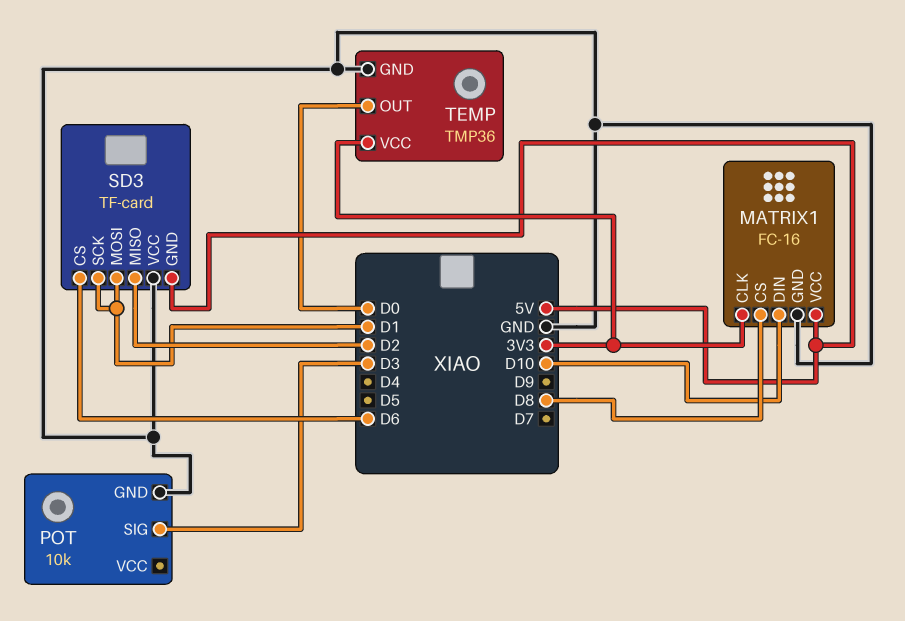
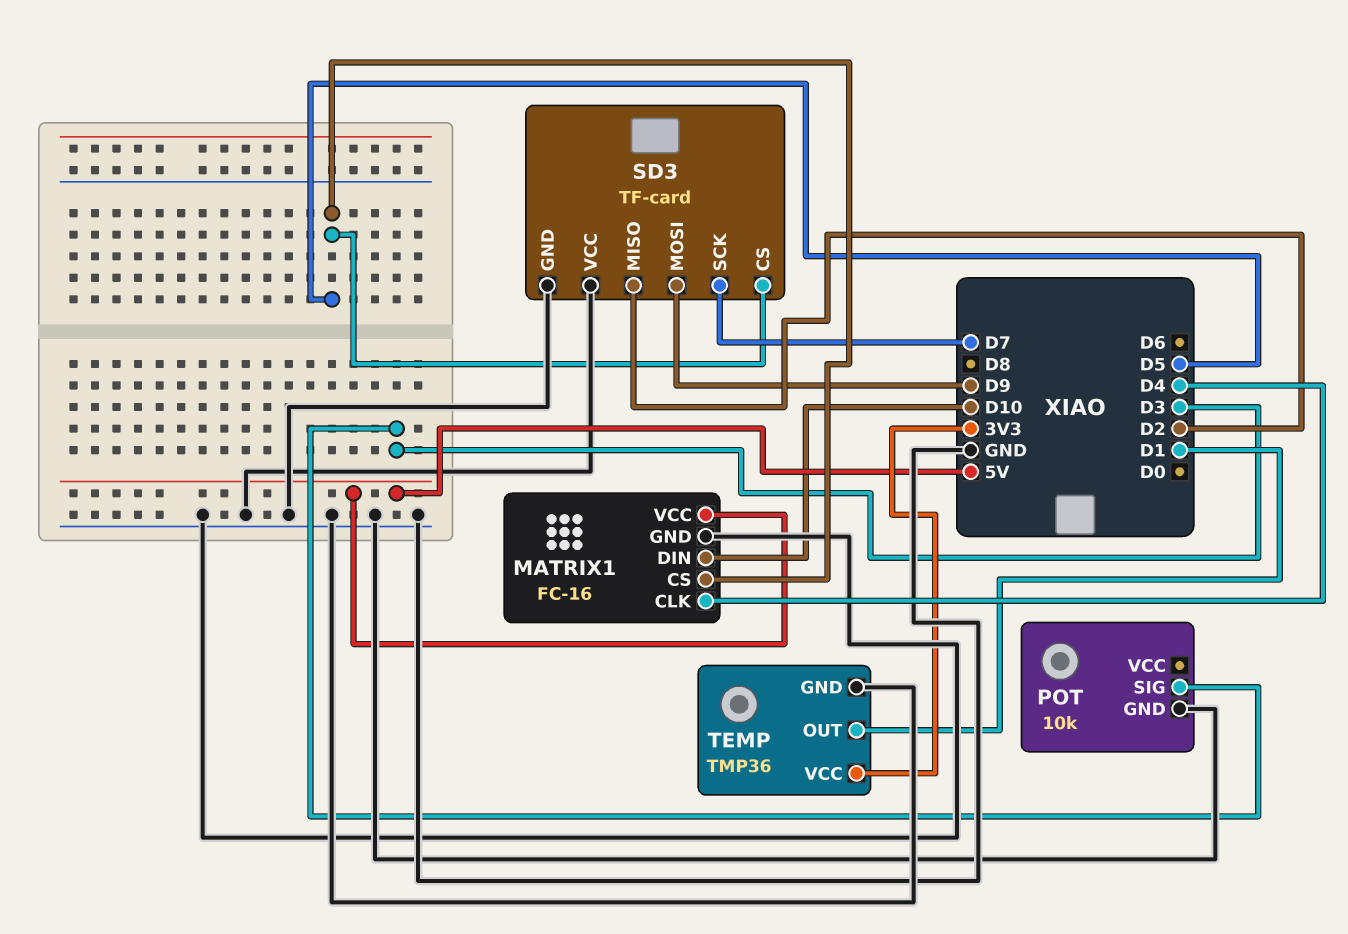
MATRIX1 pin CLK: 3V3 -> D4
MATRIX1 pin CS: D8 -> D5
SD3 pin CS: D6 -> D5
SD3 pin GND: 5V -> GND
SD3 pin MOSI: D1 -> D9
SD3 pin SCK: D1 -> D7
TEMP pin OUT: D0 -> D1

